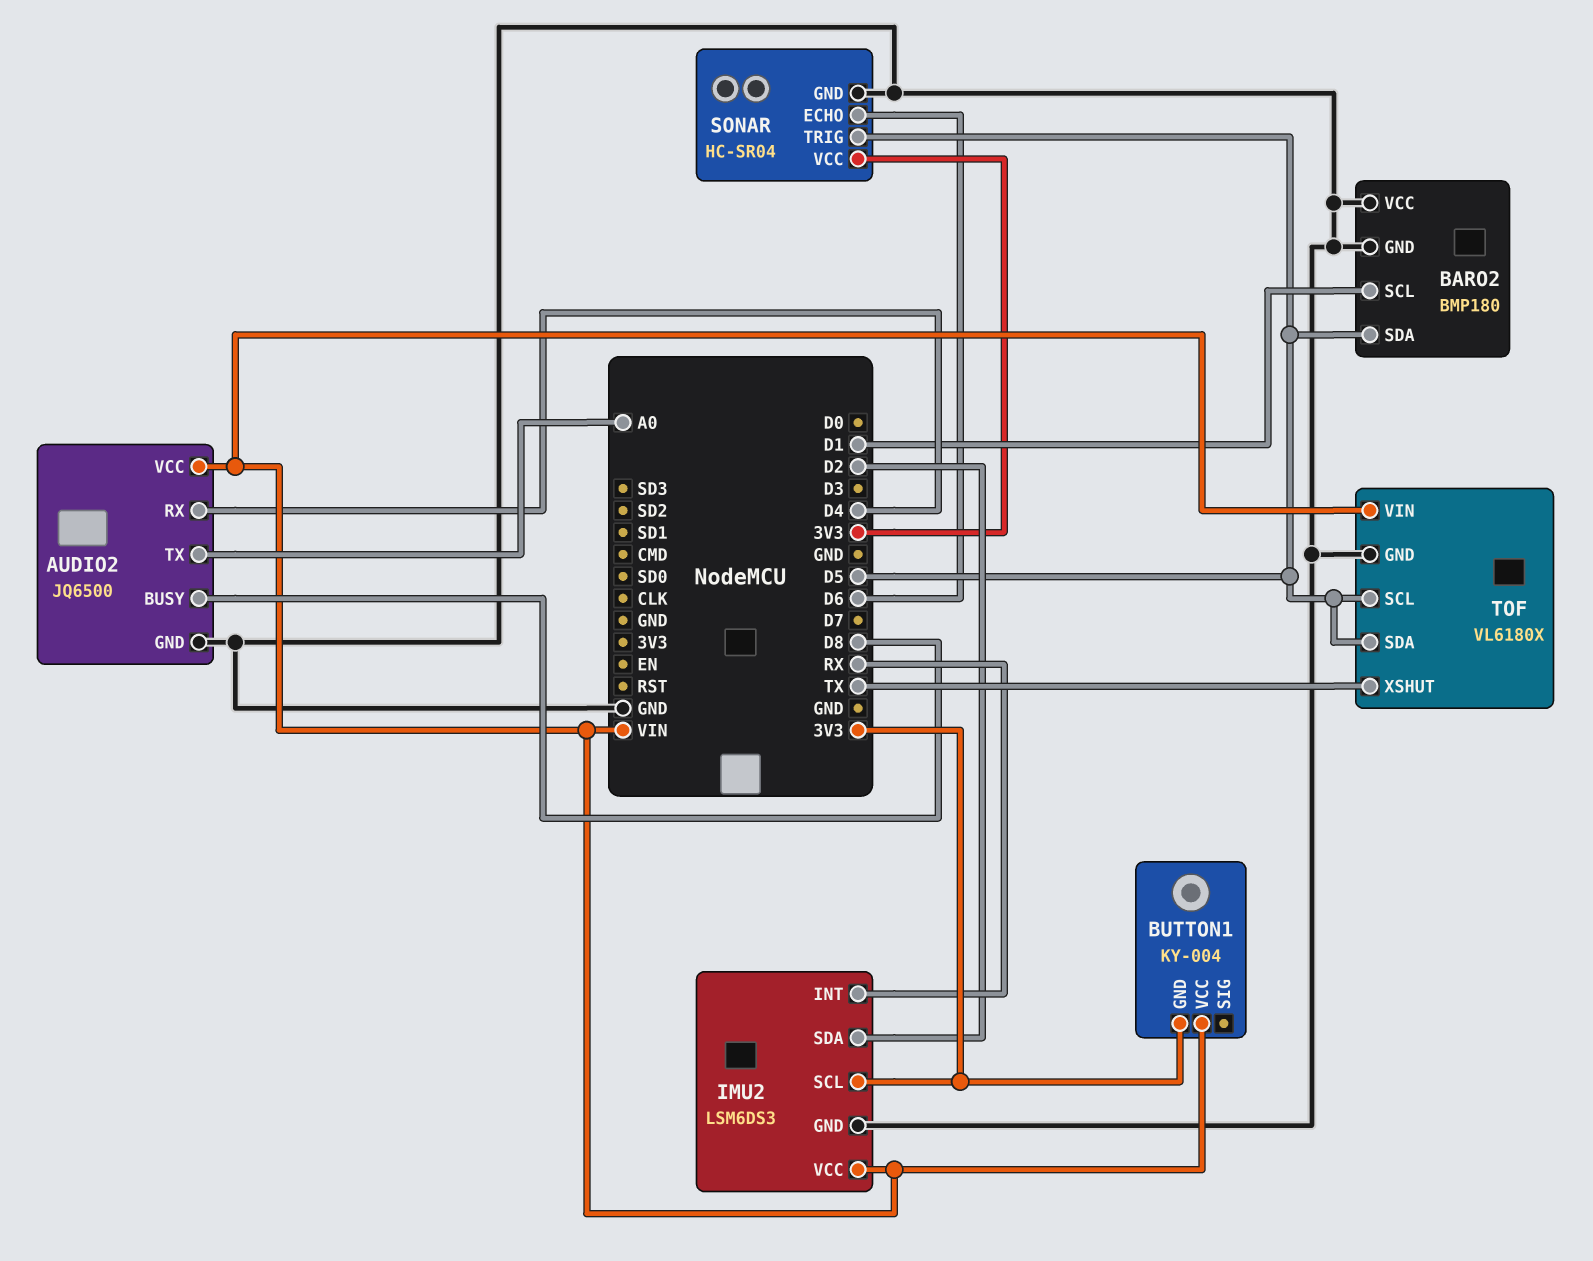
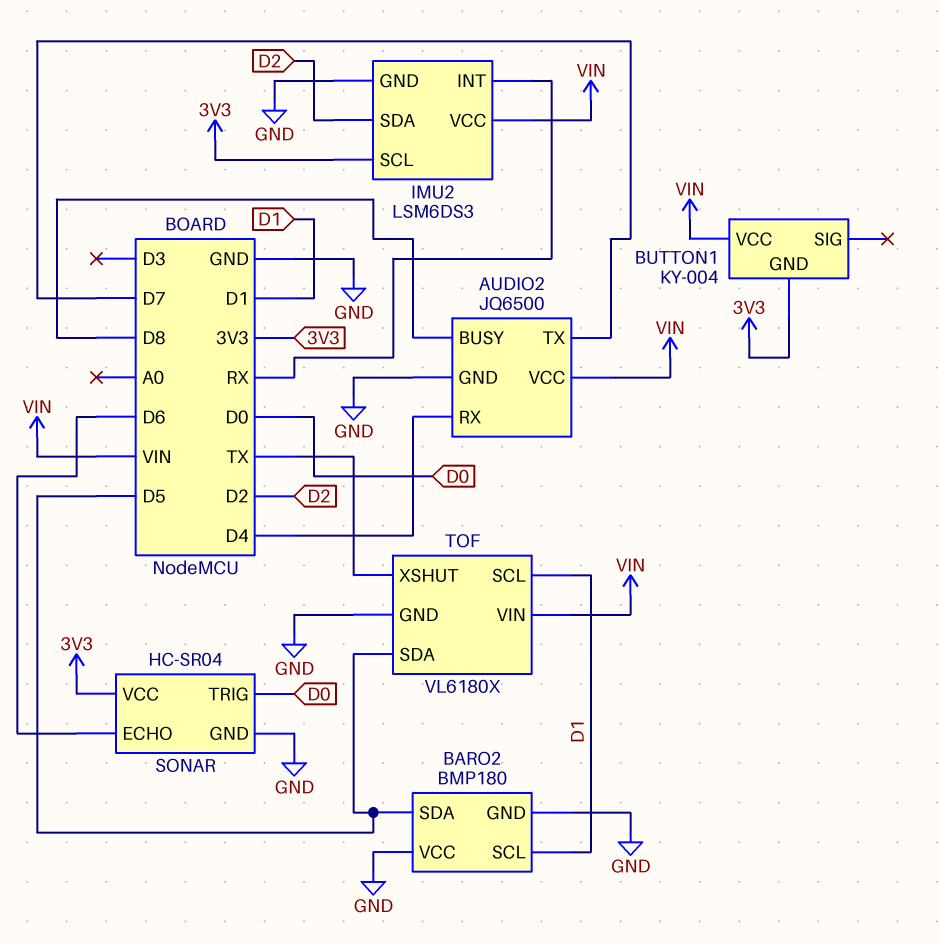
AUDIO2 pin TX: A0 -> D7
SONAR pin TRIG: D5 -> D0
TOF pin SCL: D5 -> D1

